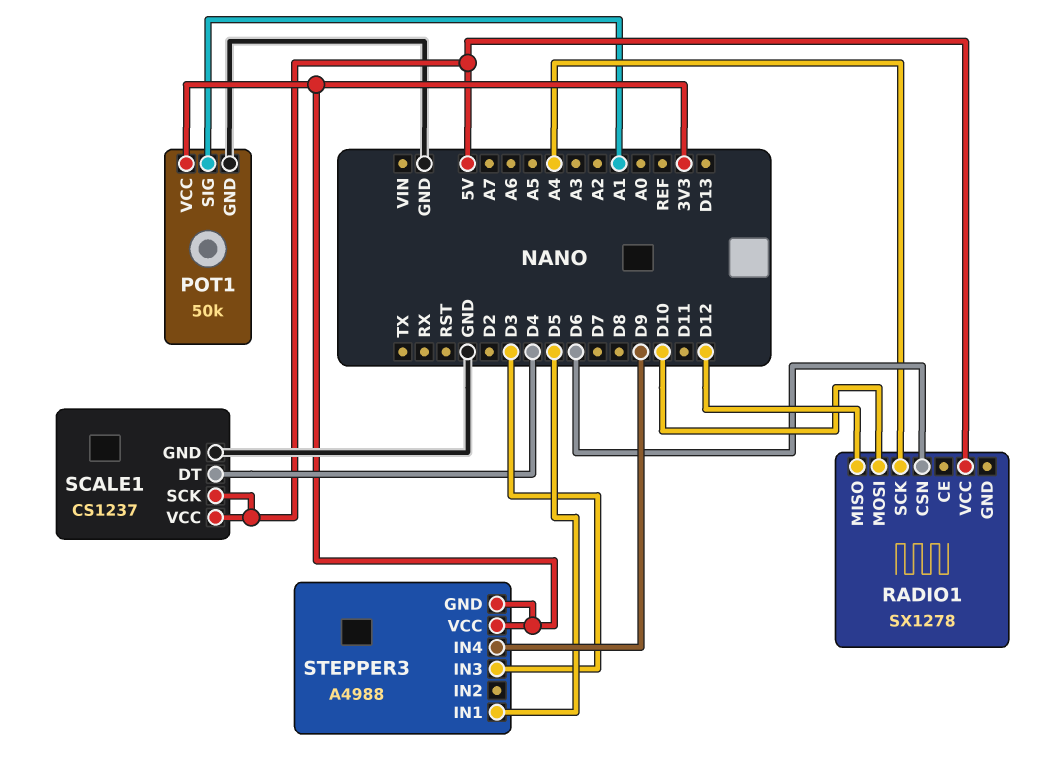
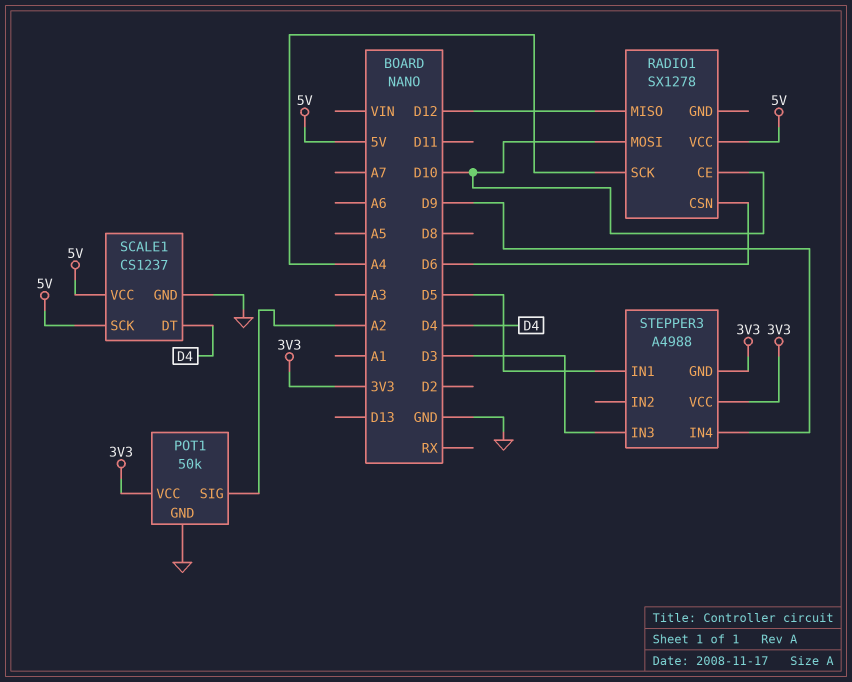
POT1 pin SIG: A1 -> A2
RADIO1 pin CE: none -> D10

